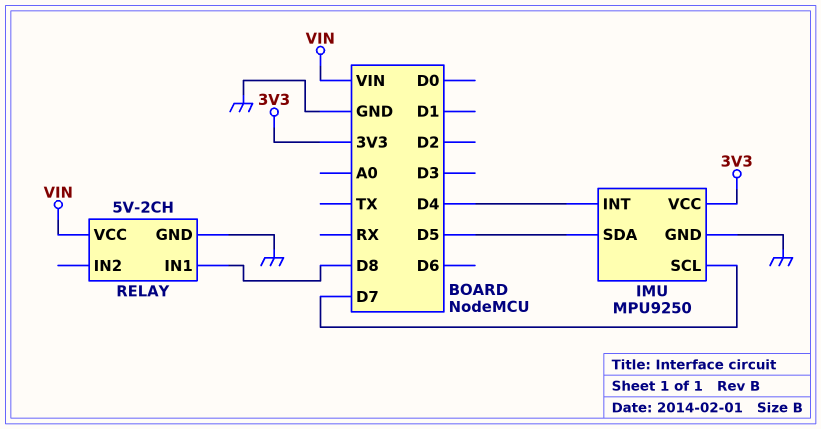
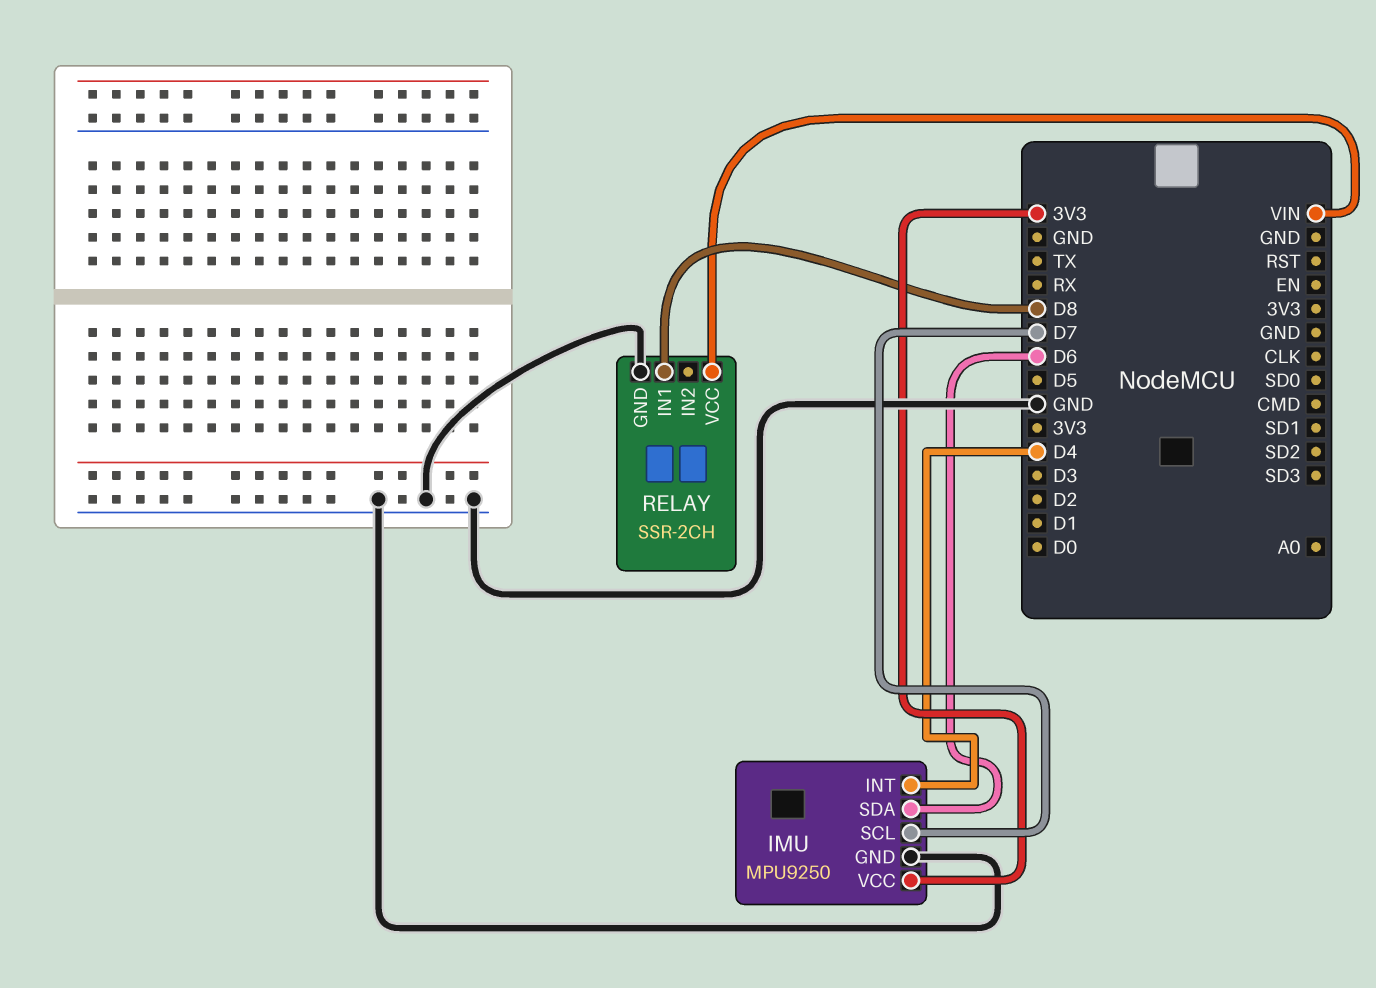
IMU pin SDA: D5 -> D6
RELAY: 5V-2CH -> SSR-2CH

